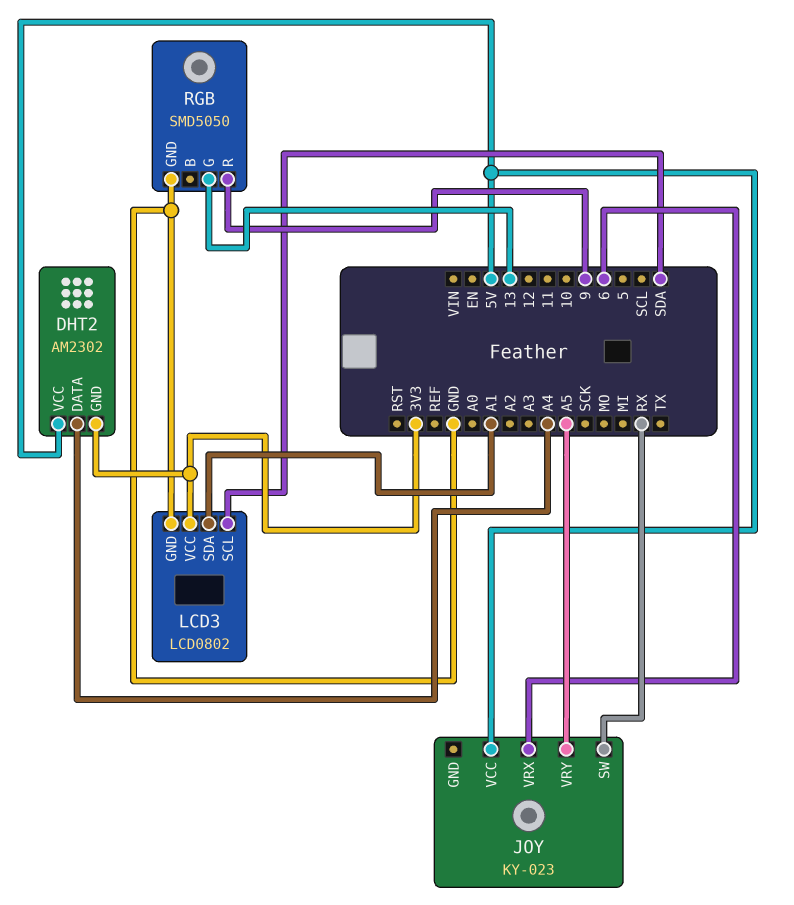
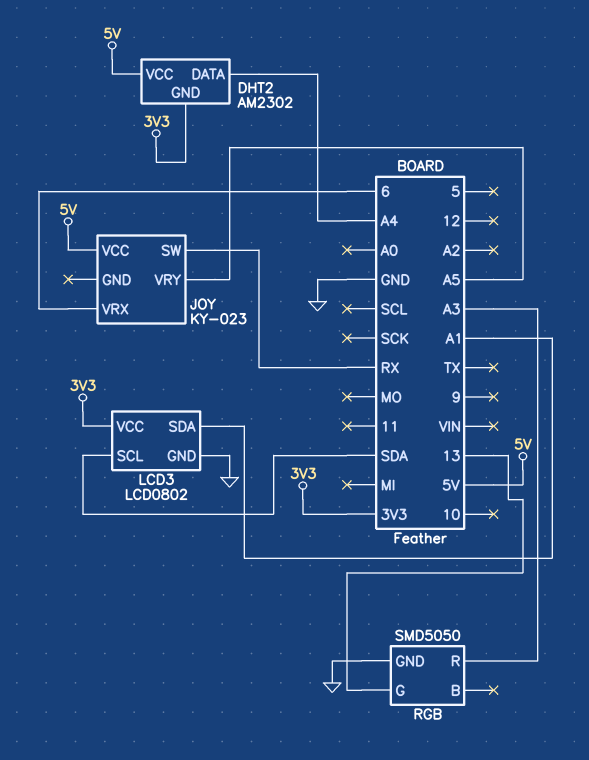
RGB pin R: 9 -> A3

